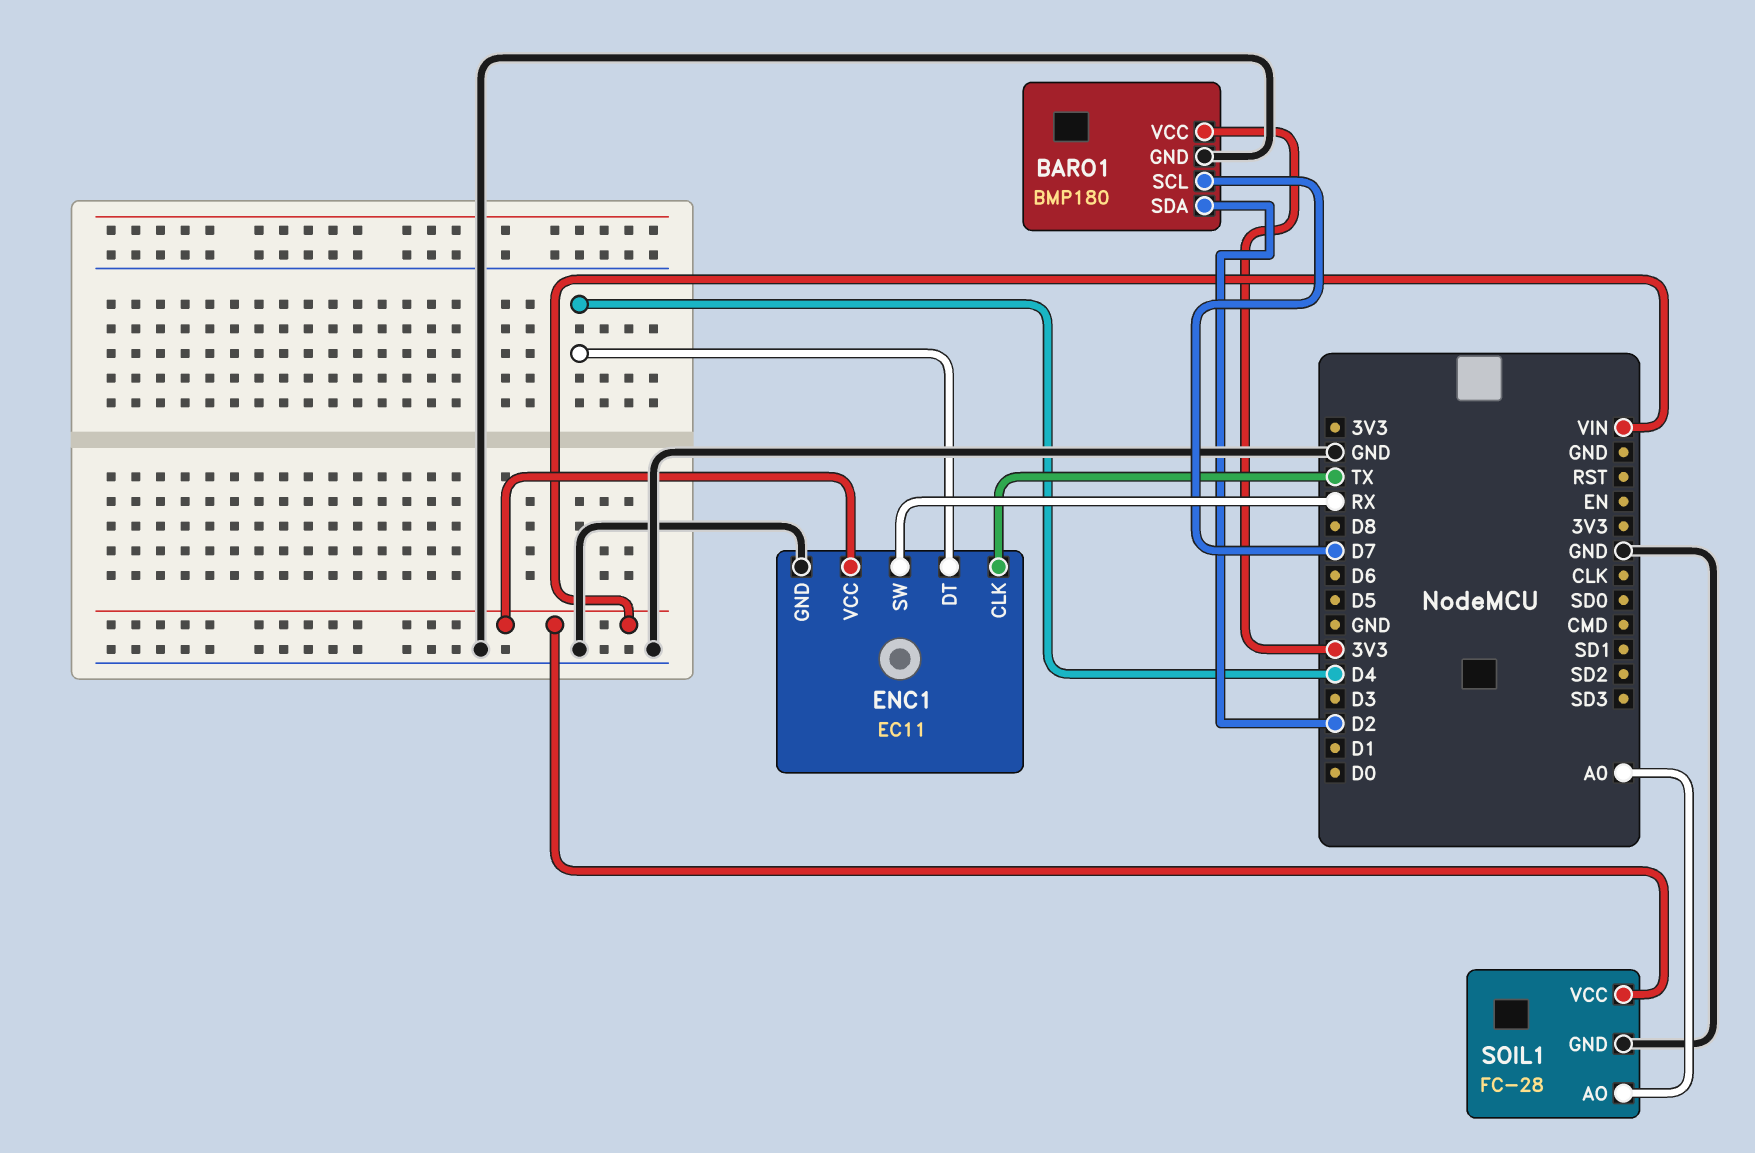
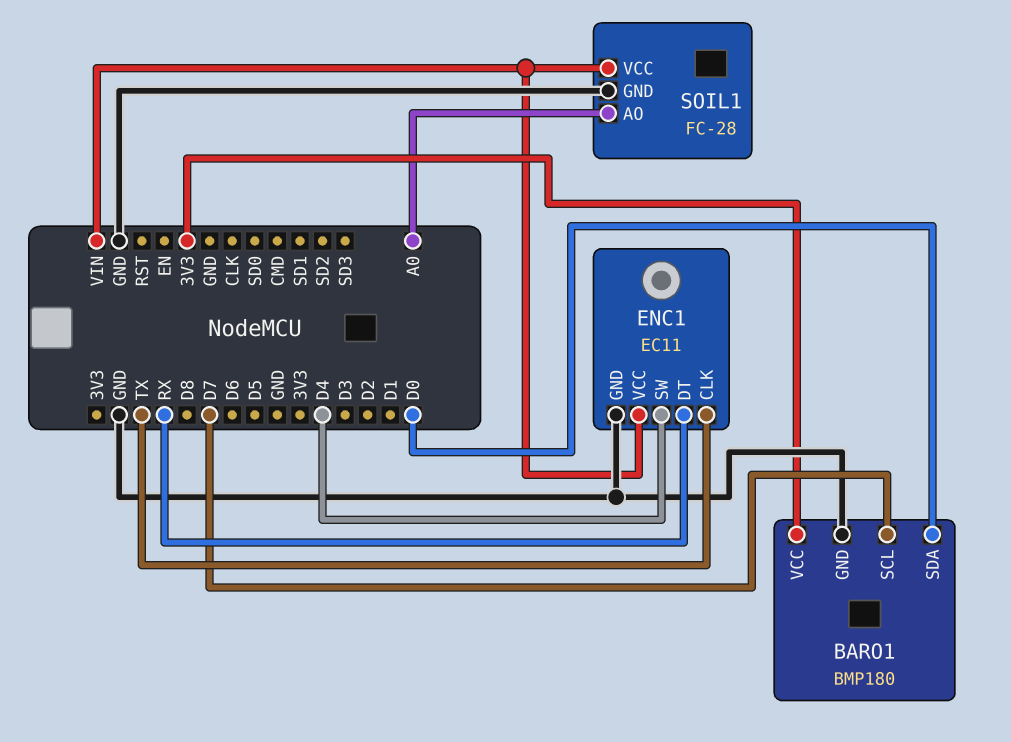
BARO1 pin SDA: D2 -> D0
ENC1 pin DT: D4 -> RX
ENC1 pin SW: RX -> D4

